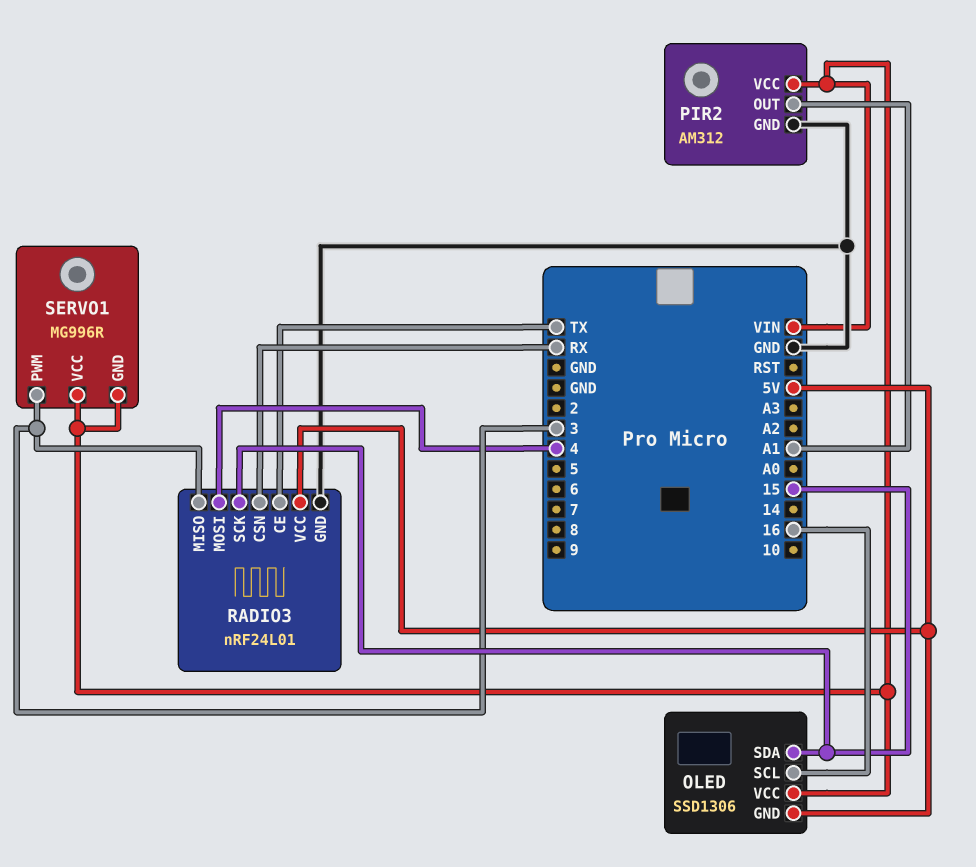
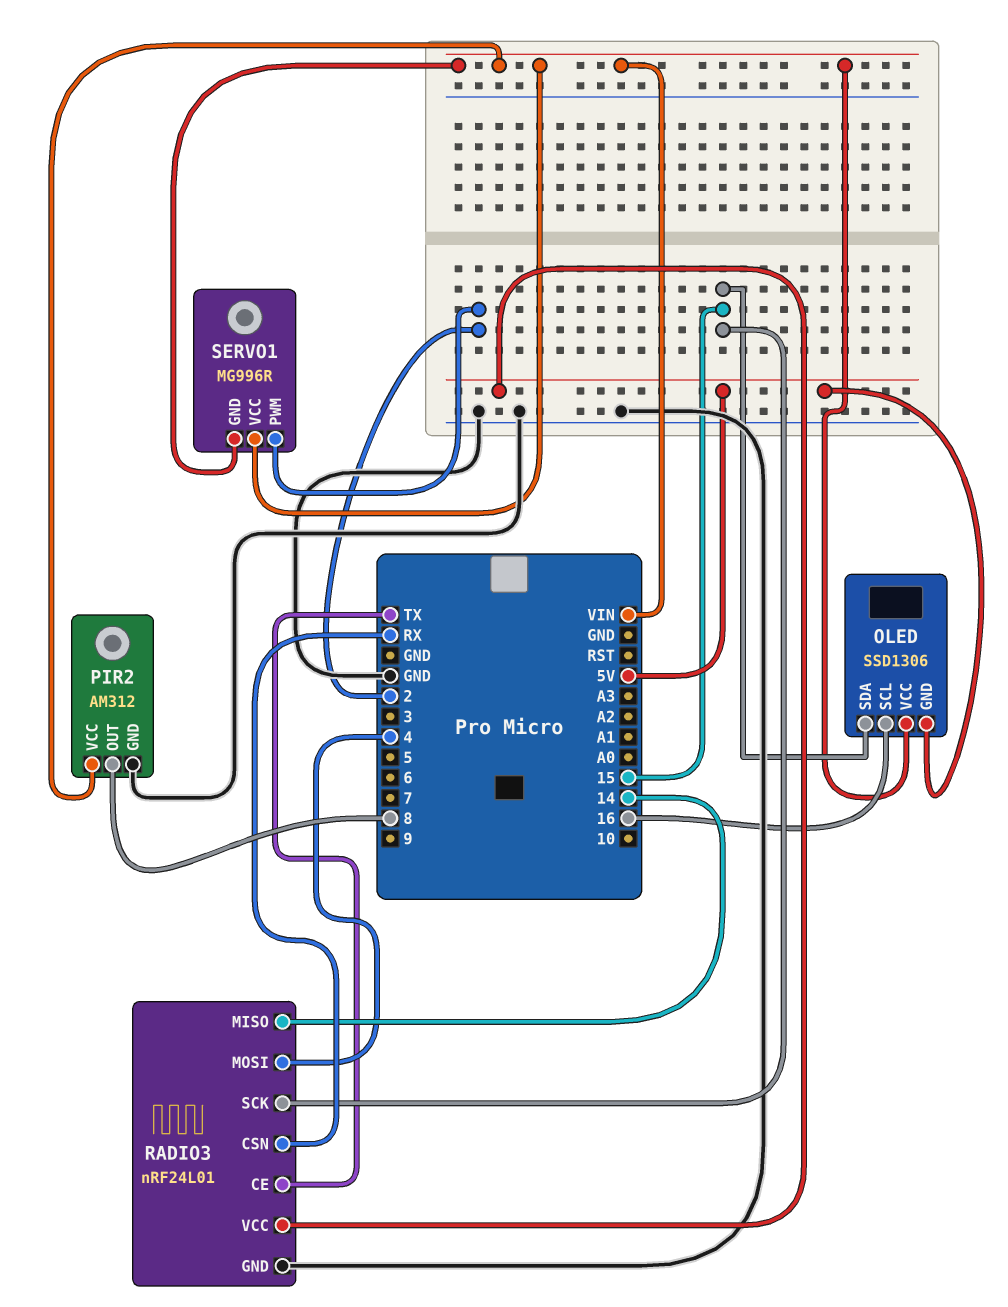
PIR2 pin OUT: A1 -> 8
RADIO3 pin MISO: 3 -> 14
SERVO1 pin PWM: 3 -> 2

